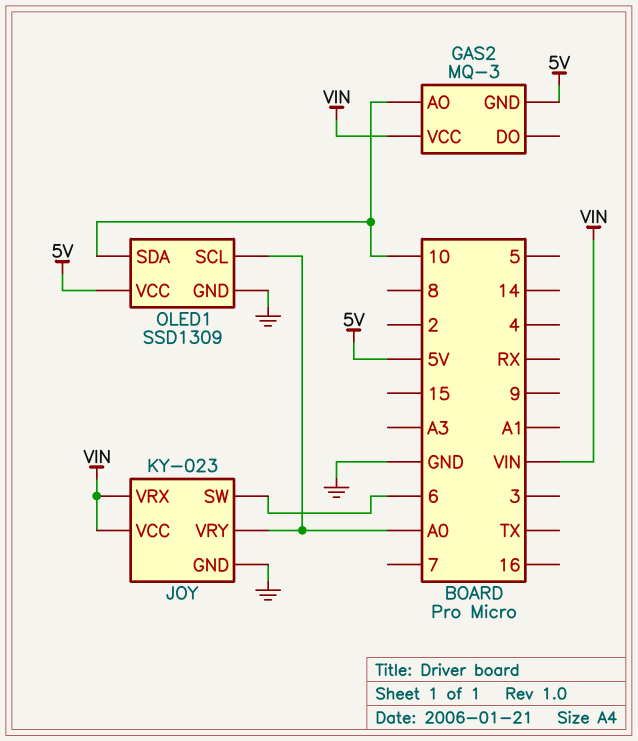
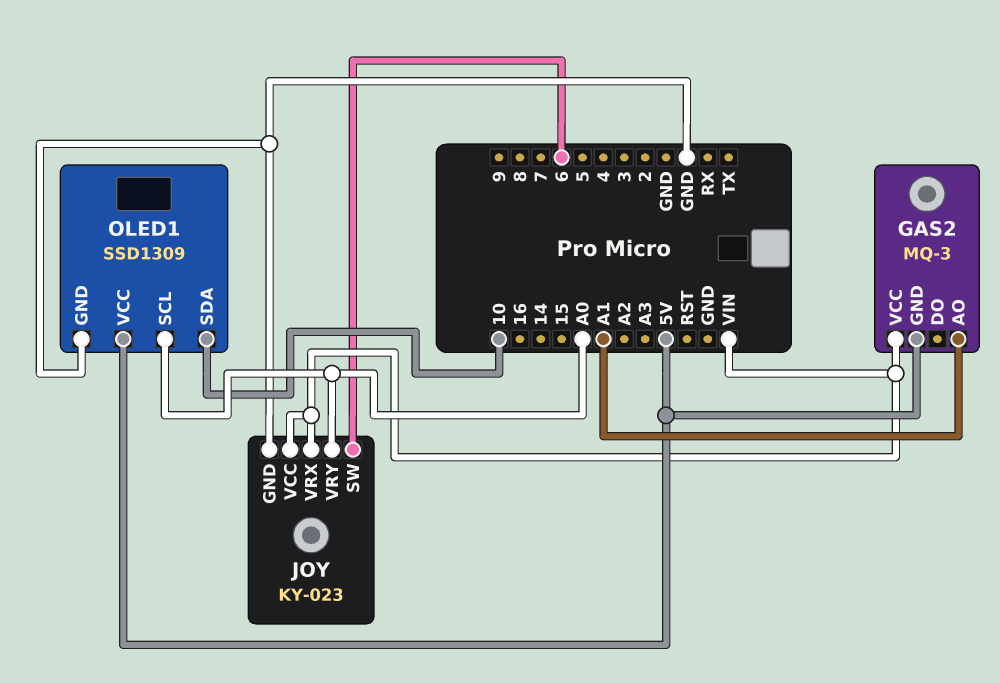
GAS2 pin AO: 10 -> A1

